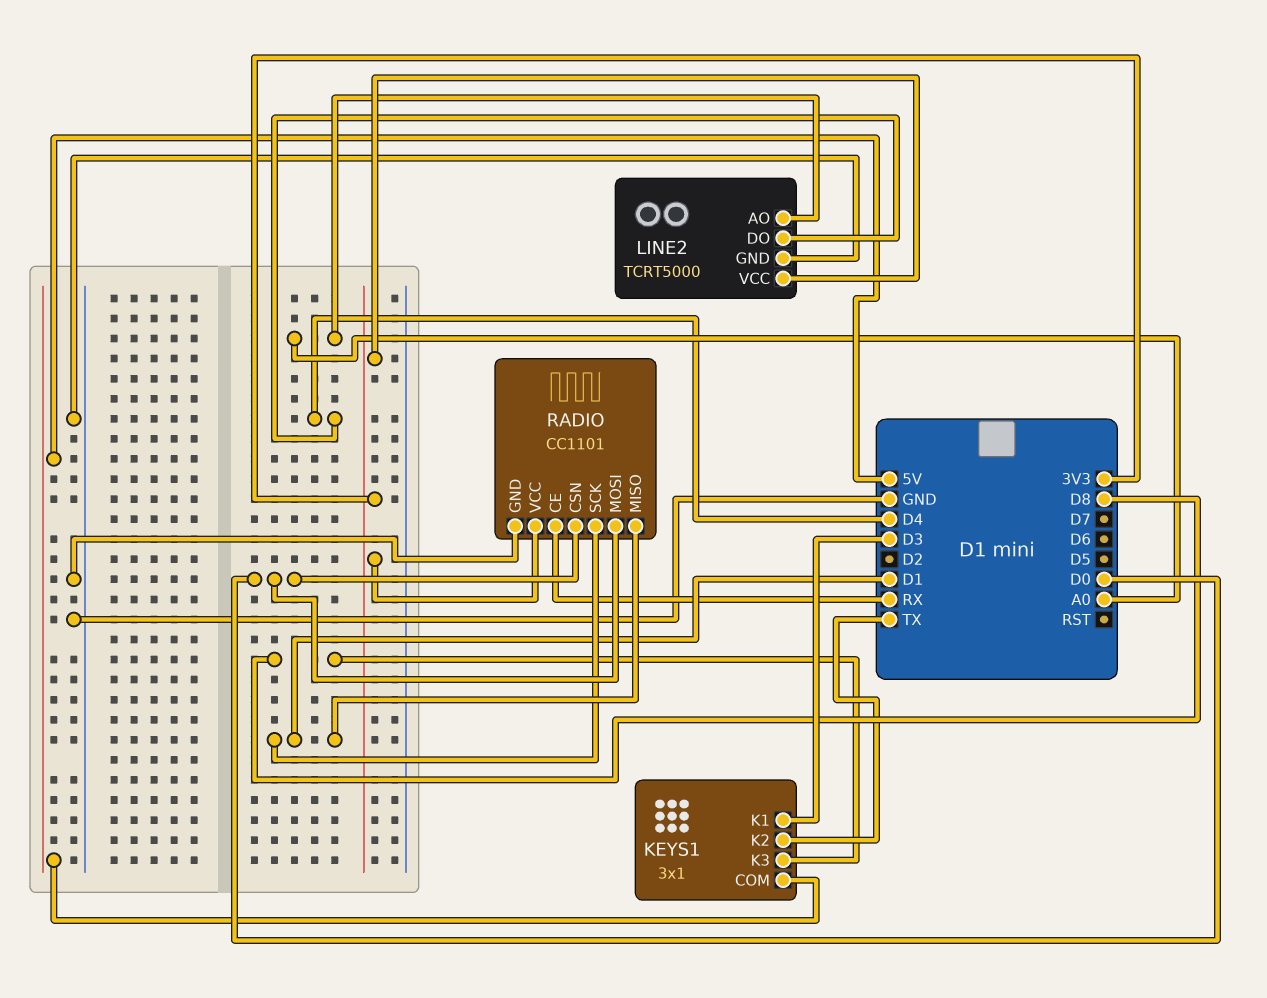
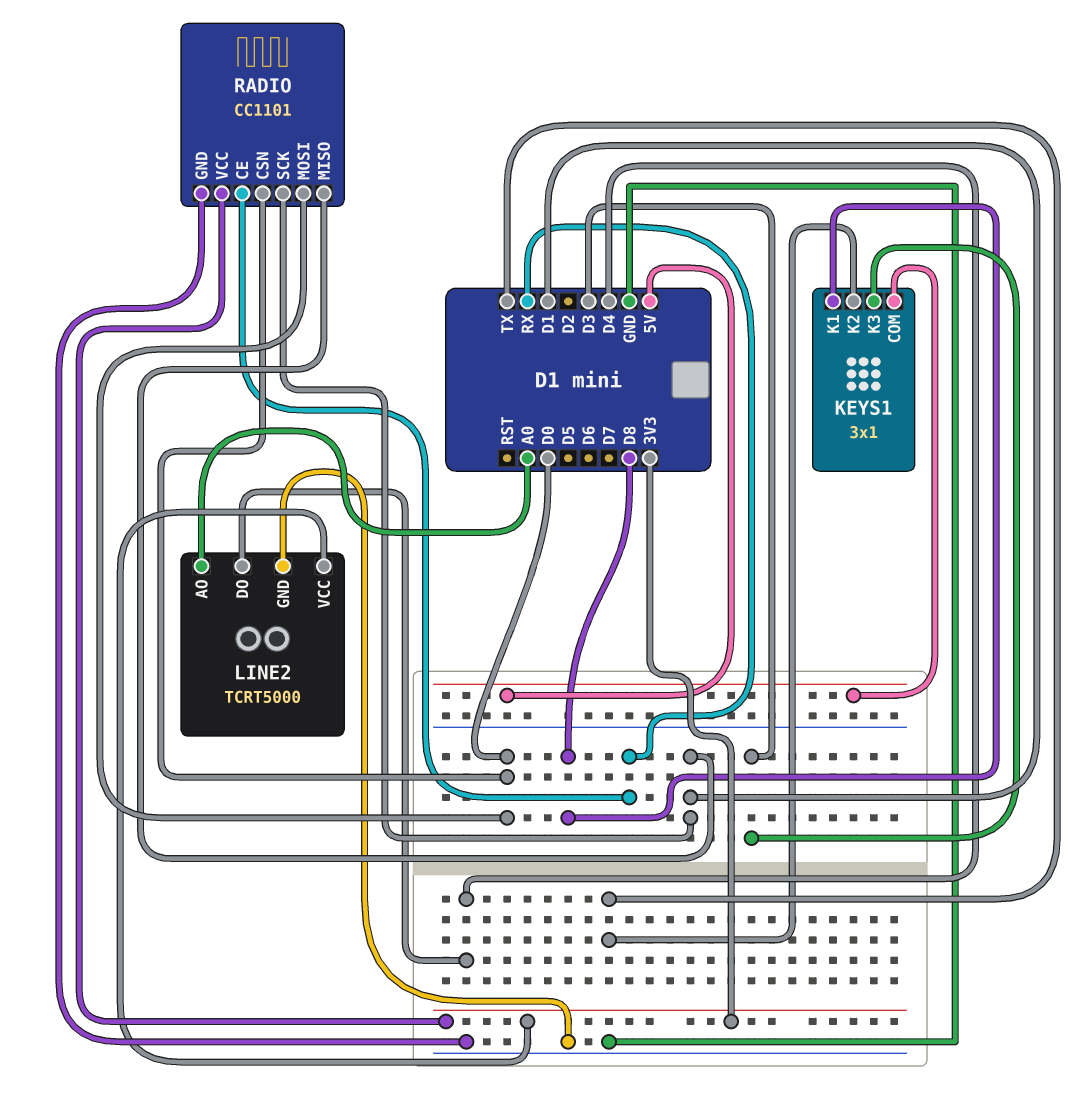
KEYS1 pin K1: D3 -> D8
KEYS1 pin K3: D8 -> D3

